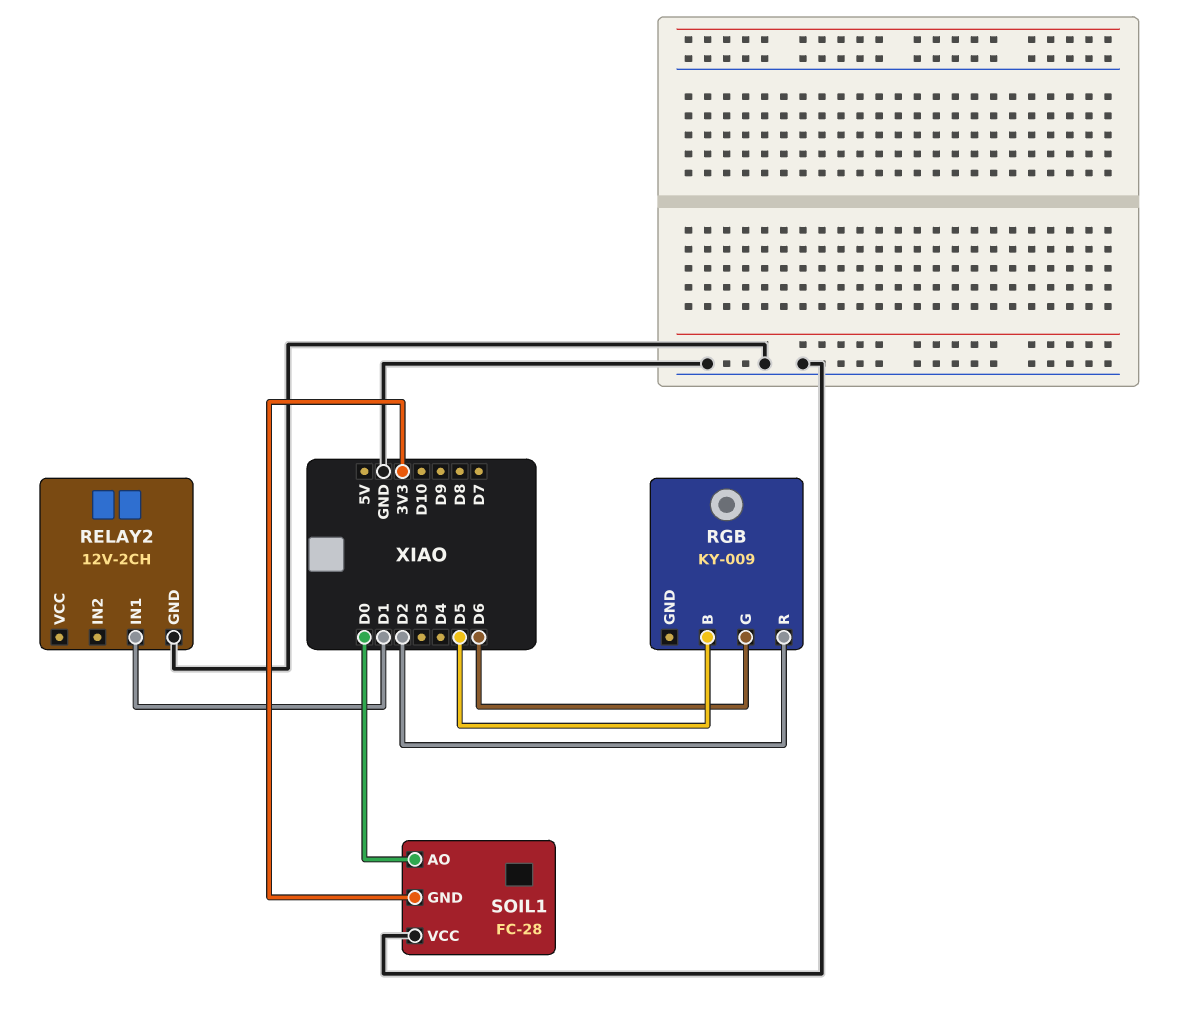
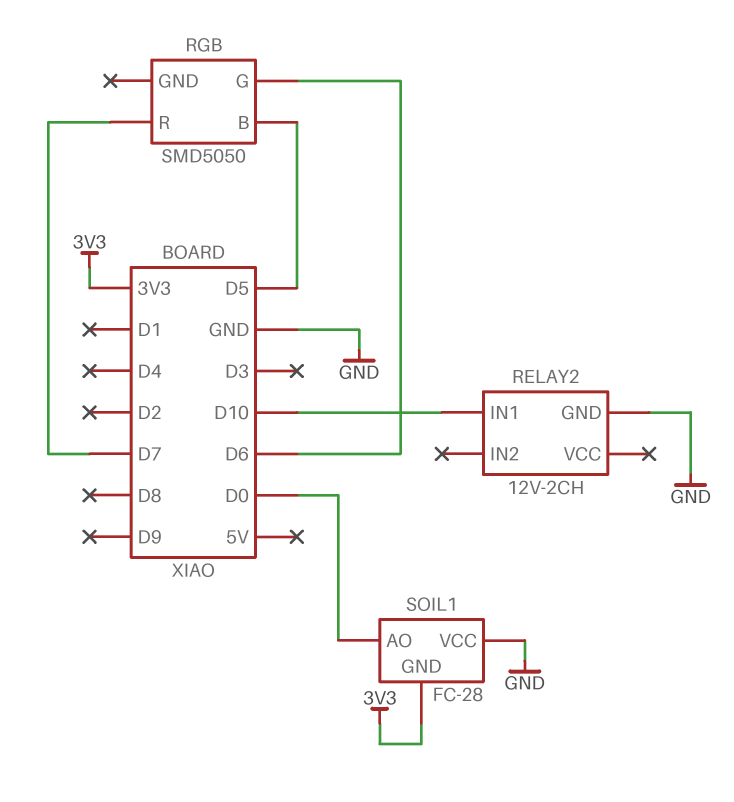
RELAY2 pin IN1: D1 -> D10
RGB: KY-009 -> SMD5050
RGB pin R: D2 -> D7

